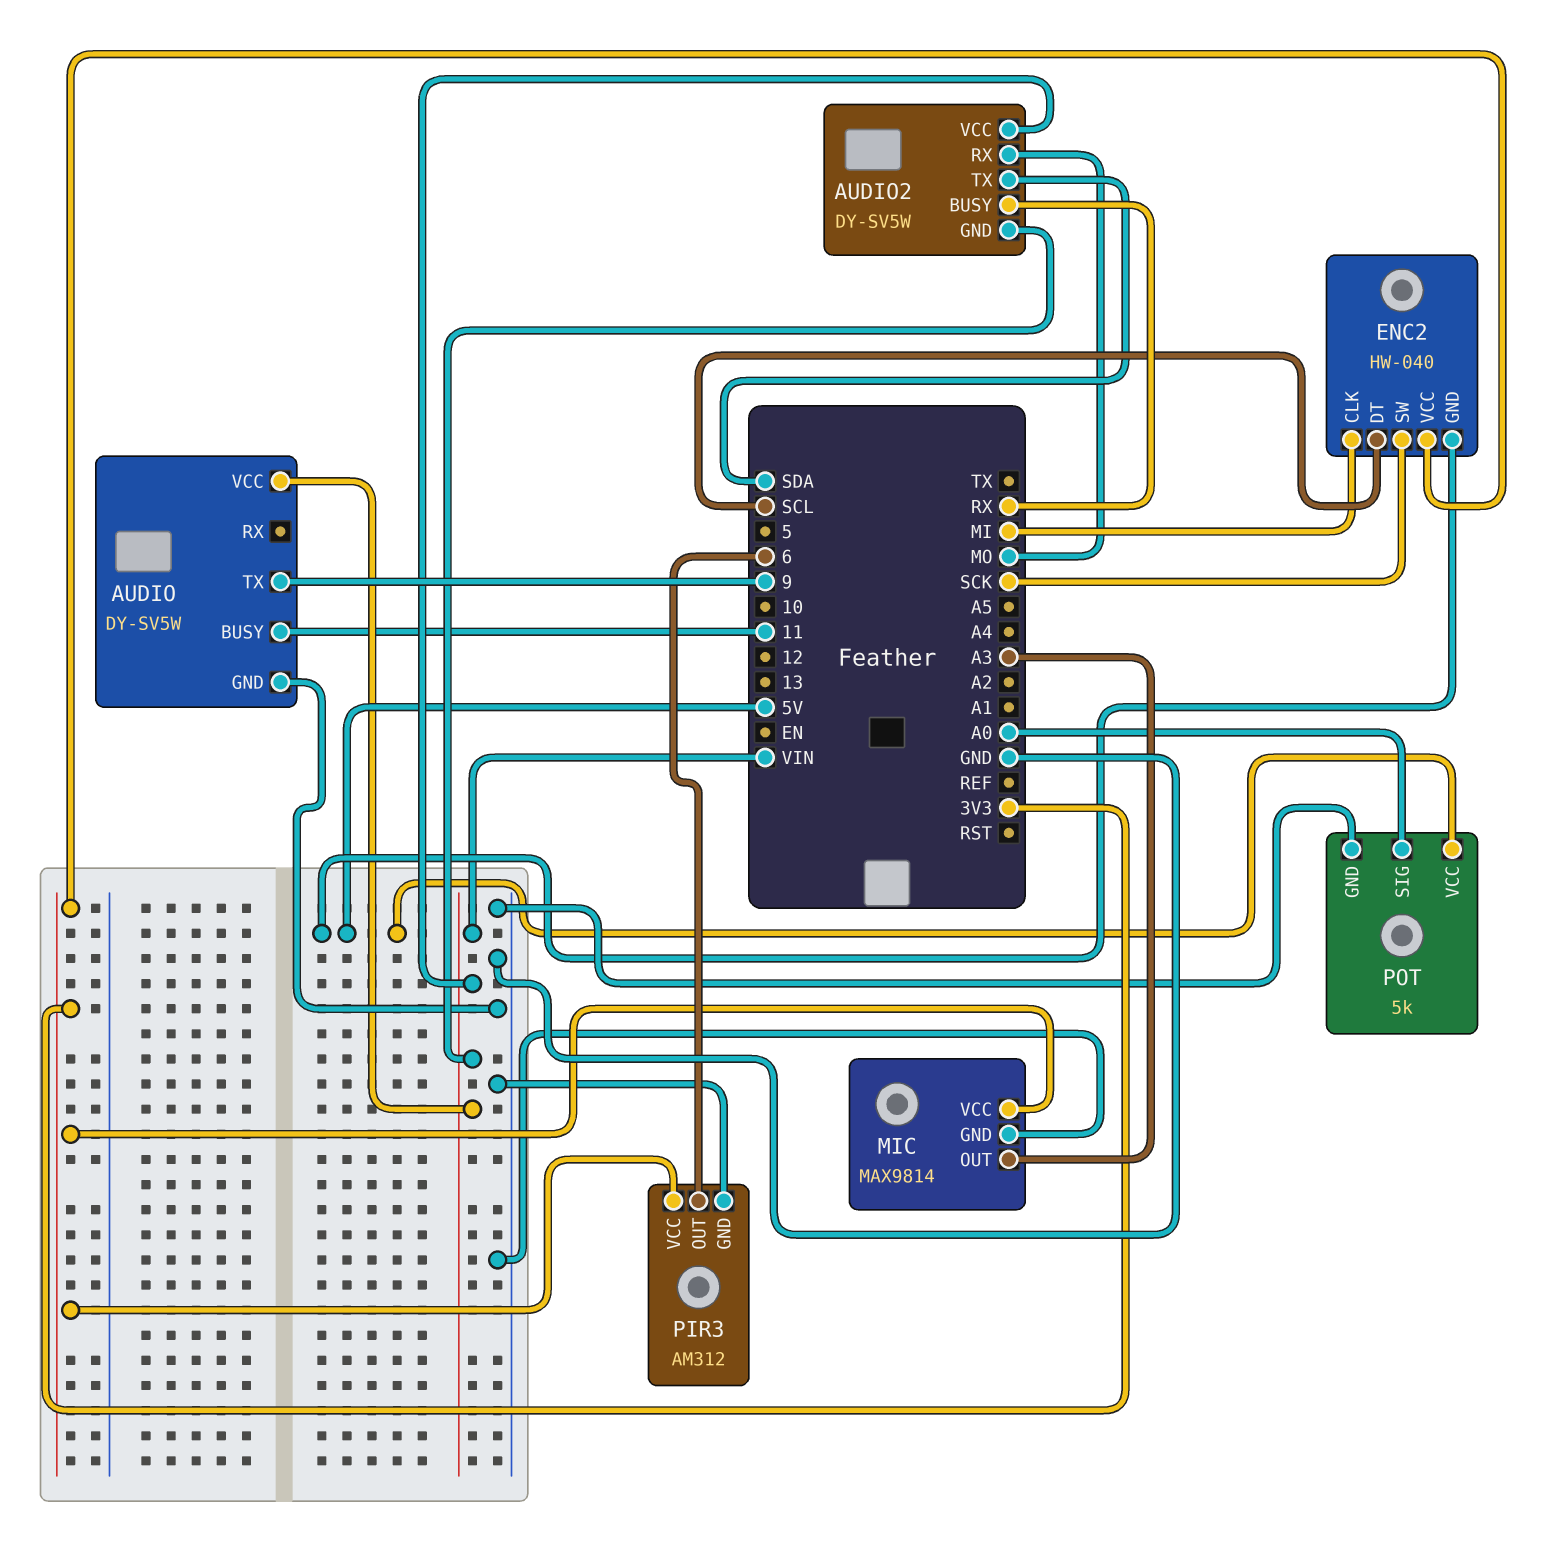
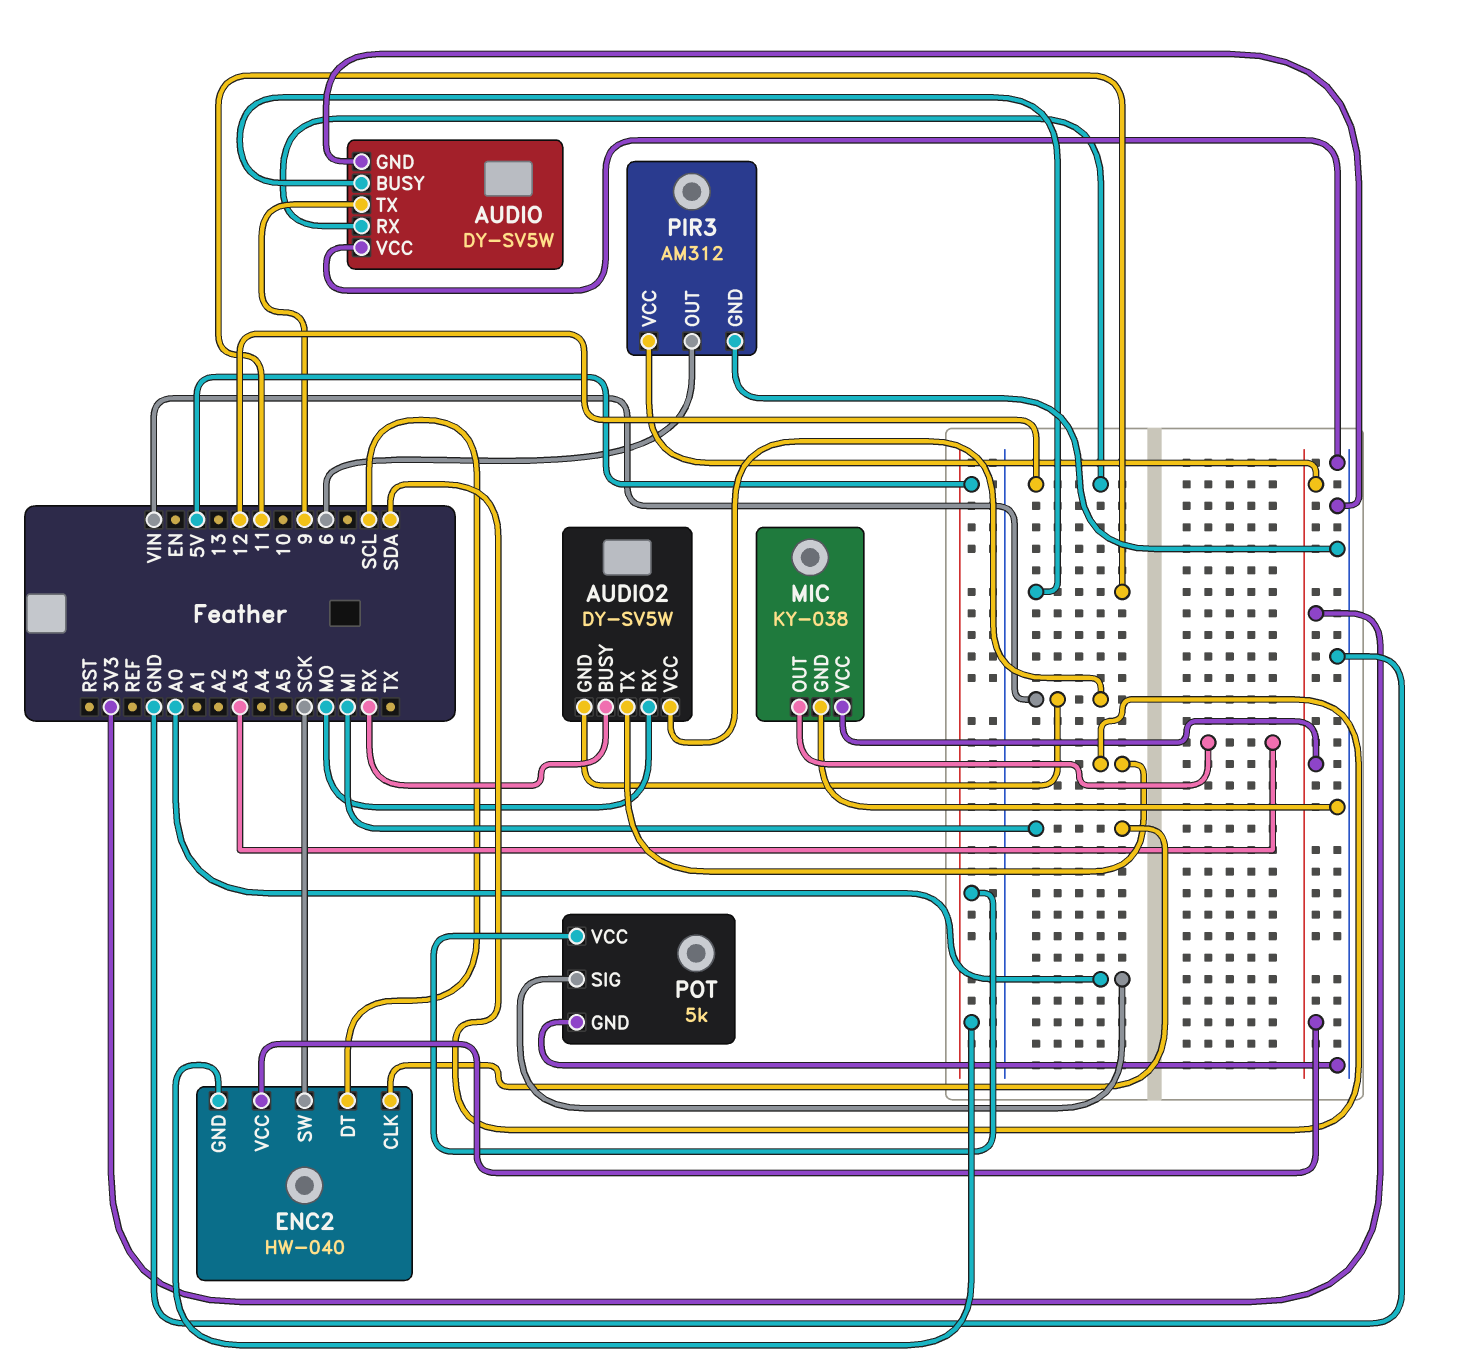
AUDIO pin RX: none -> 12
AUDIO pin VCC: VIN -> GND
MIC: MAX9814 -> KY-038

